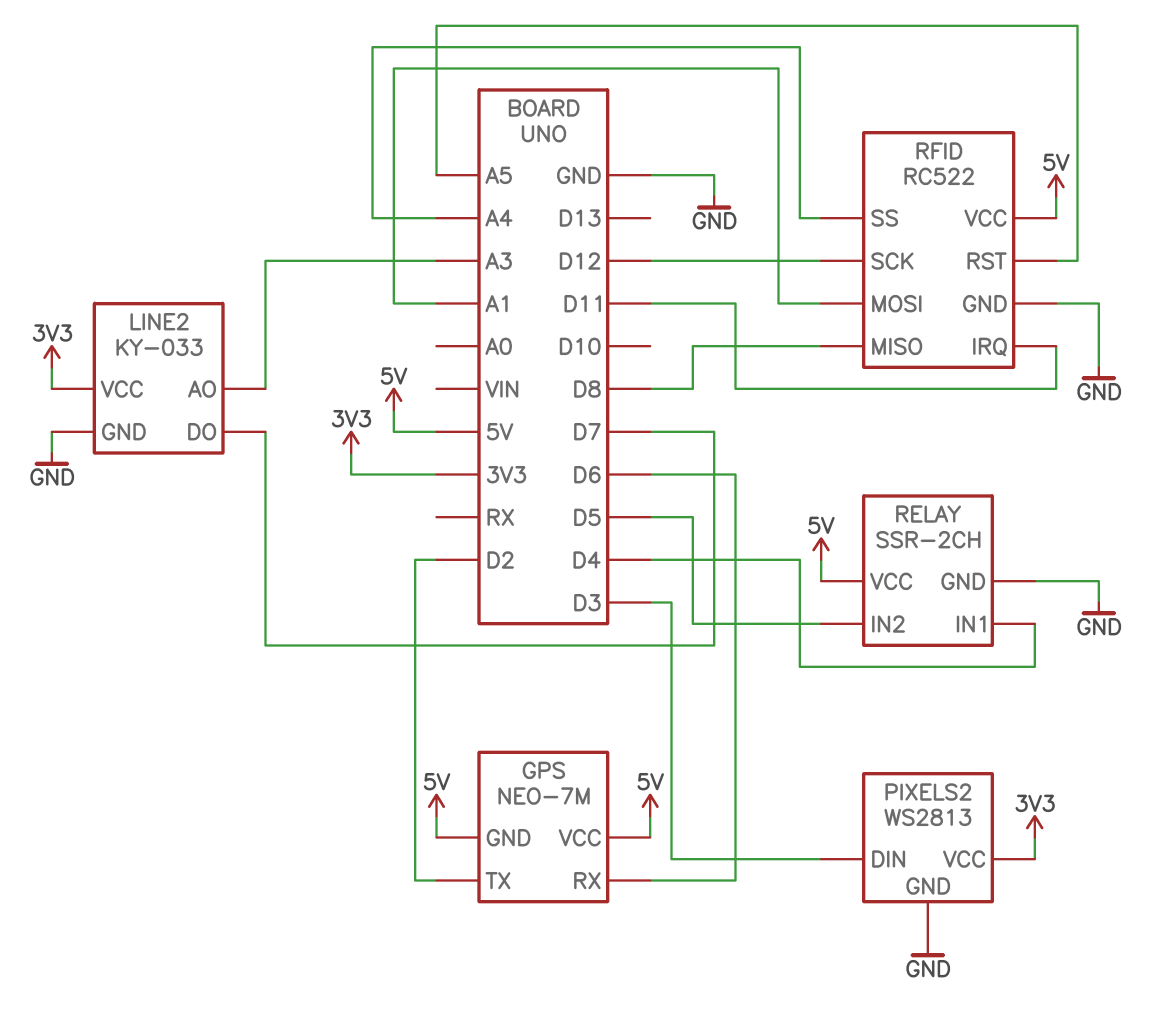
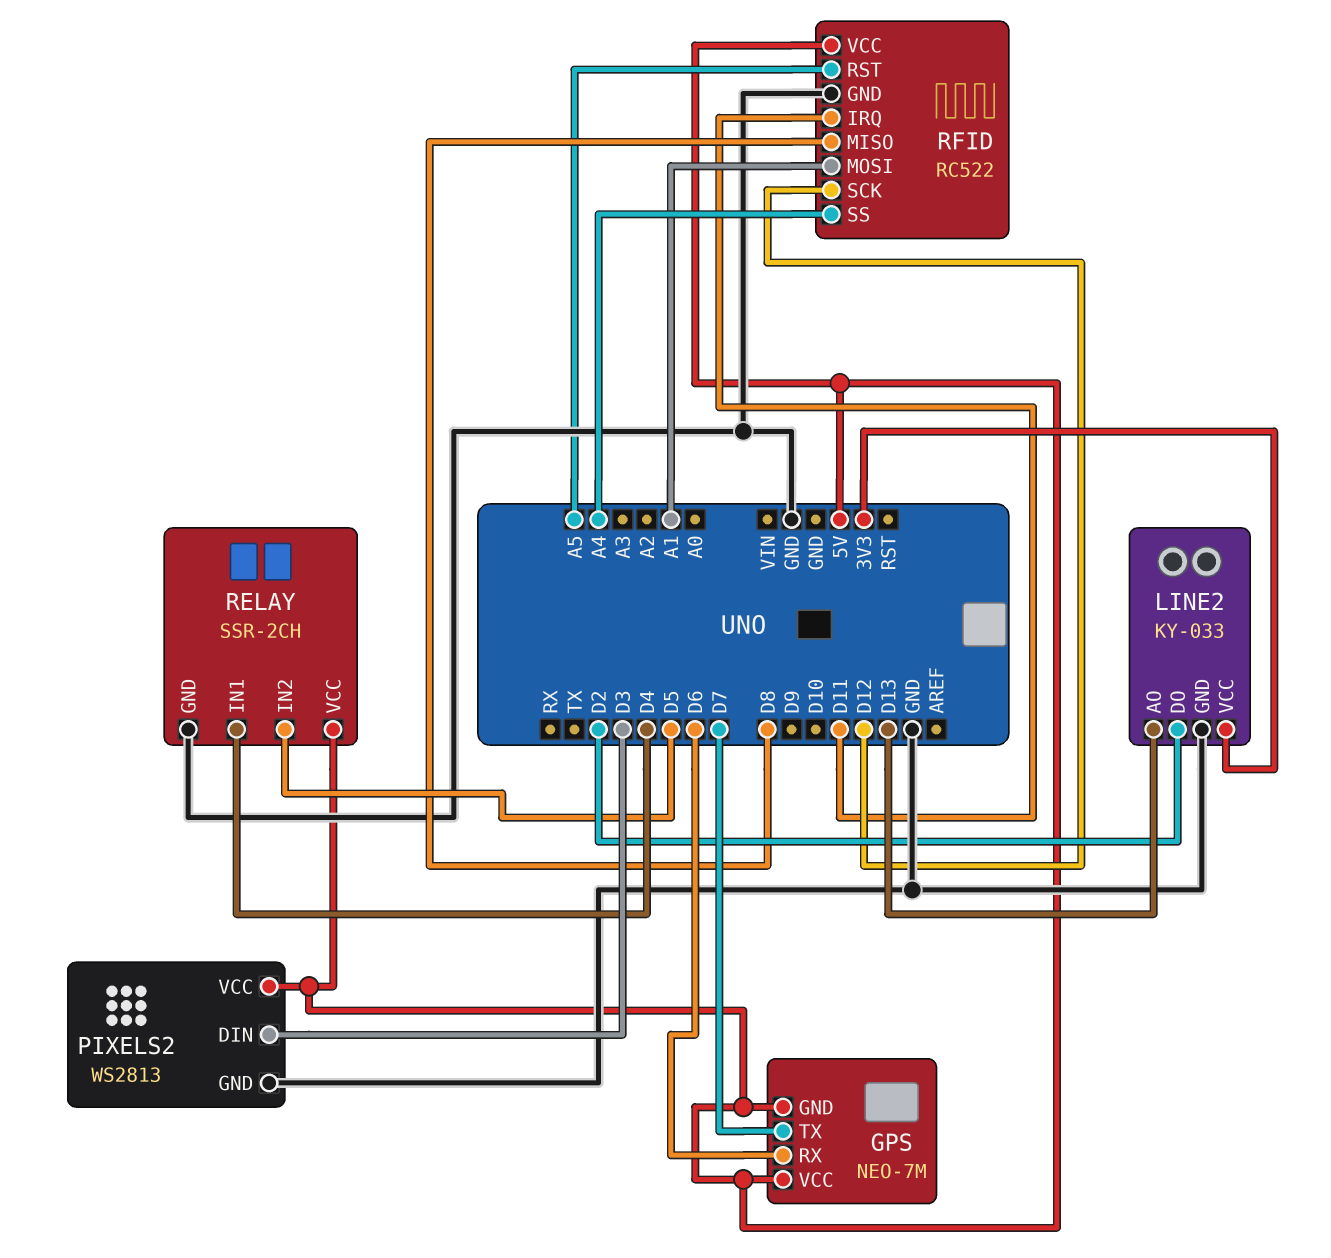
GPS pin TX: D2 -> D7
LINE2 pin AO: A3 -> D13
LINE2 pin DO: D7 -> D2
PIXELS2 pin VCC: 3V3 -> 5V

